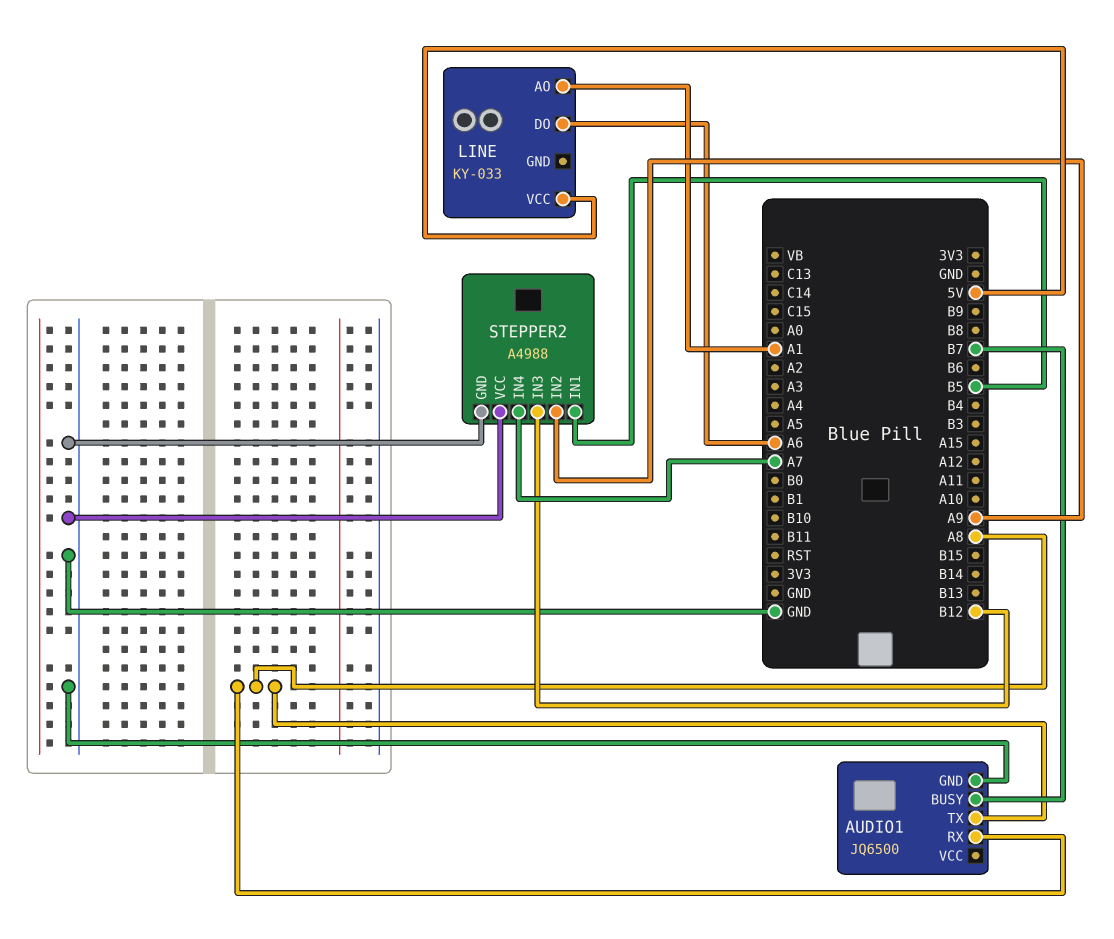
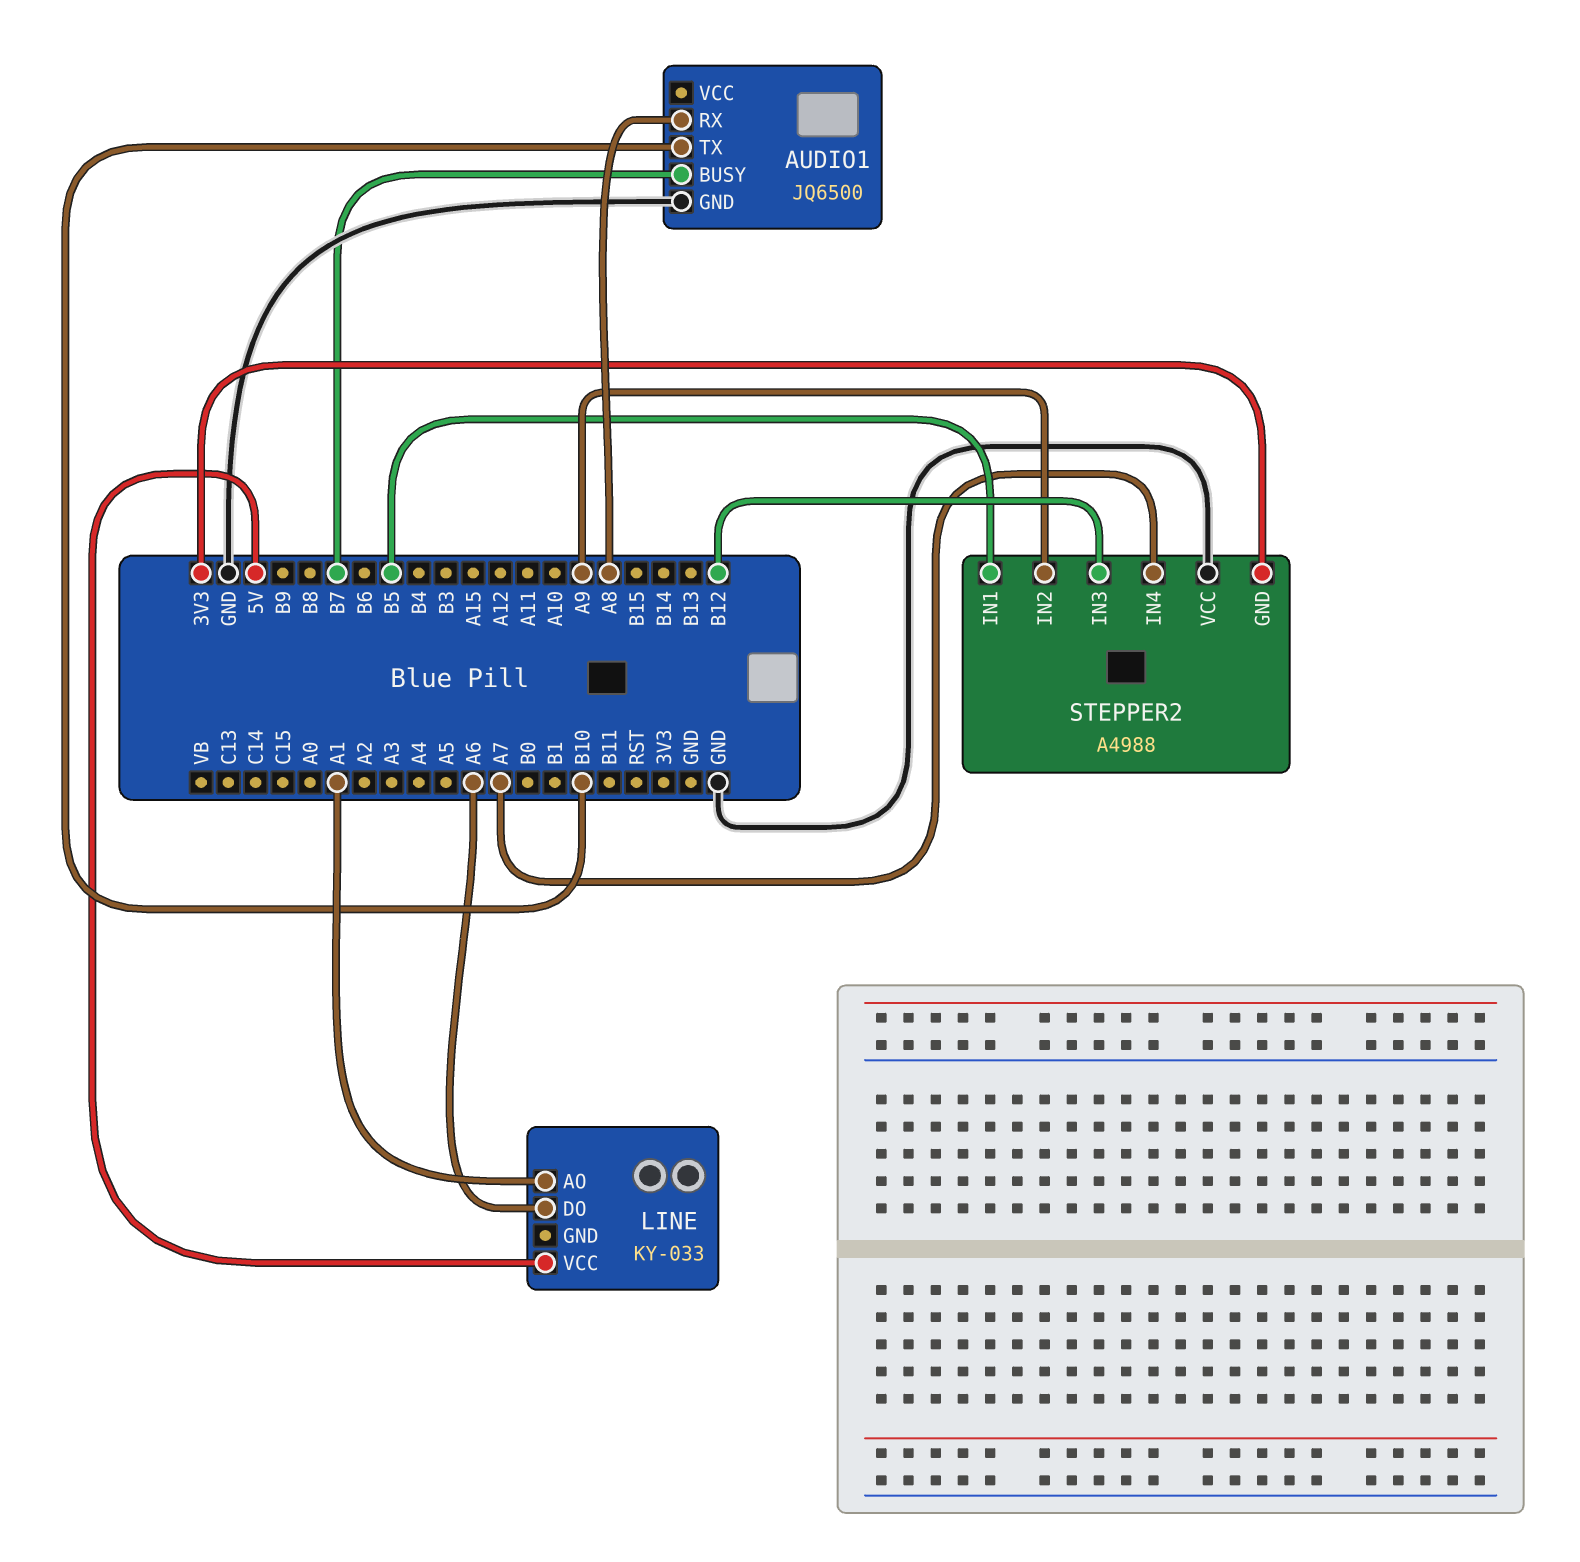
AUDIO1 pin TX: A8 -> B10
STEPPER2 pin GND: GND -> 3V3

